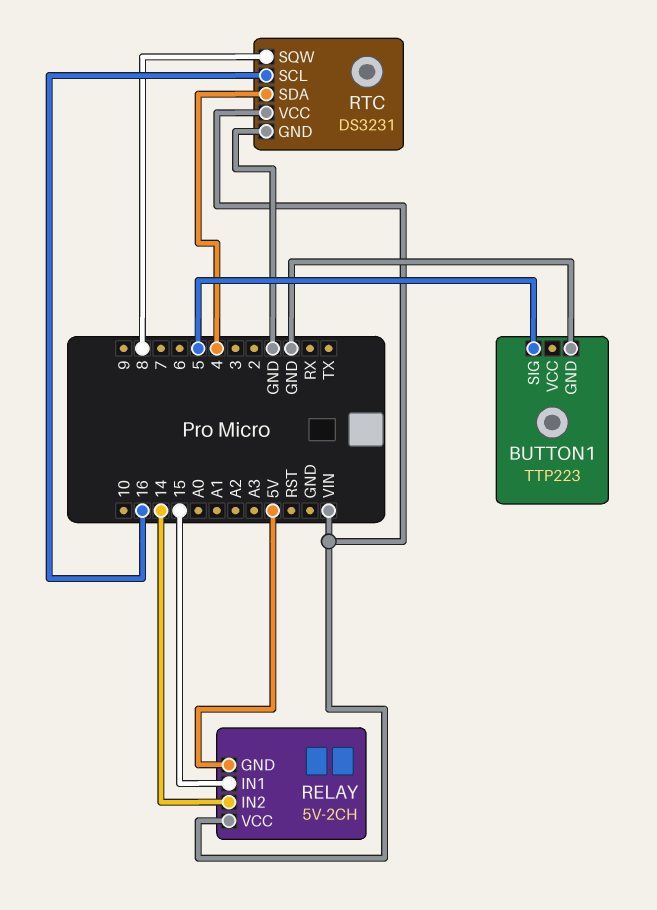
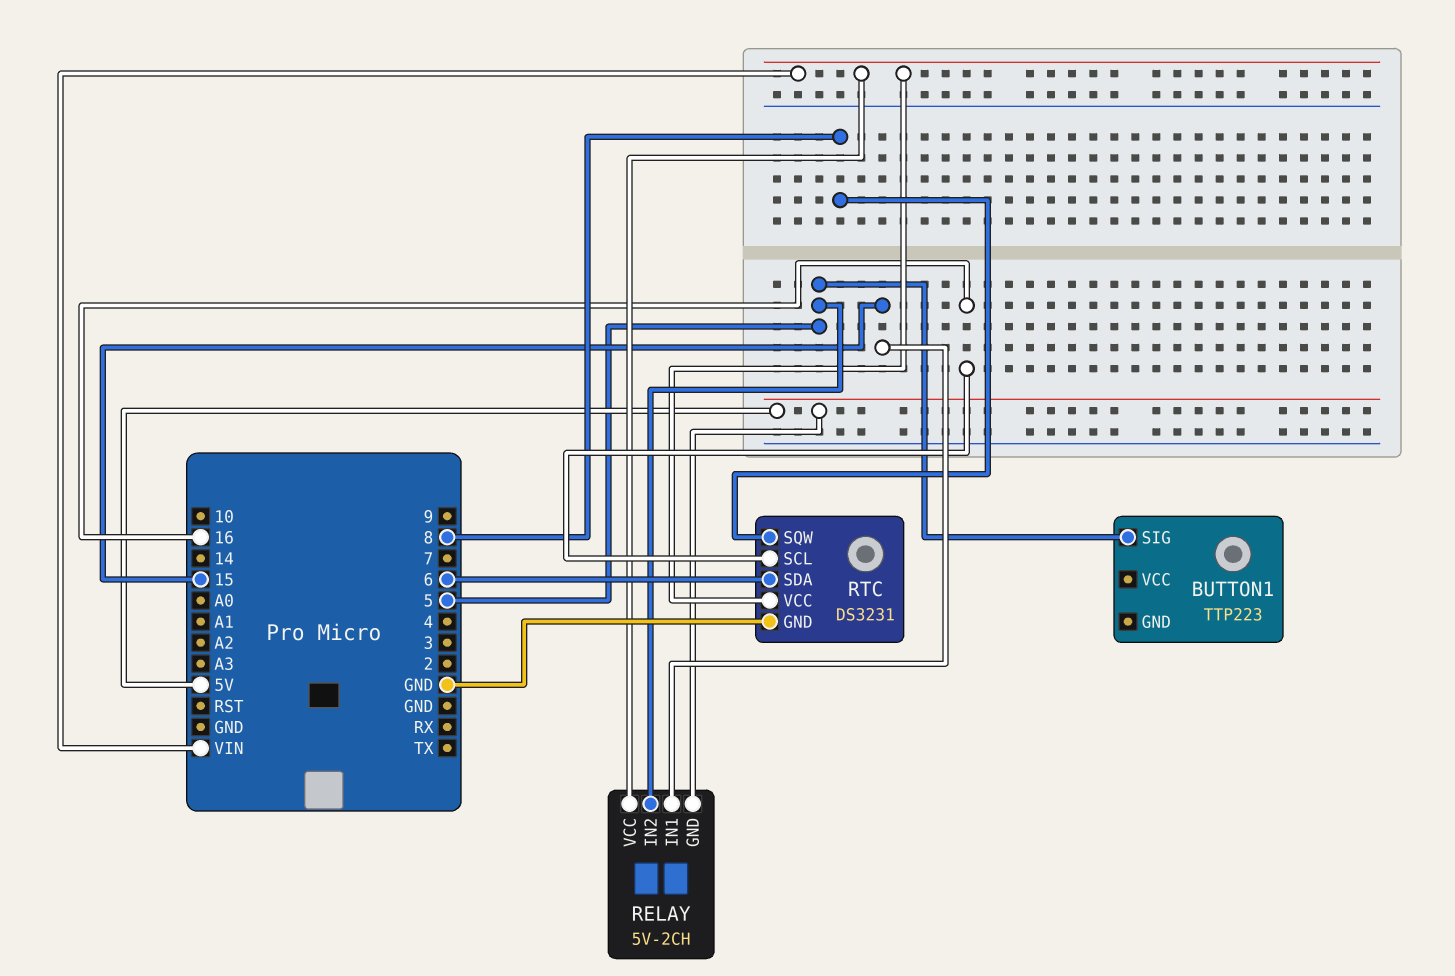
BUTTON1 pin GND: GND -> none
RELAY pin IN2: 14 -> 5
RTC pin SDA: 4 -> 6

